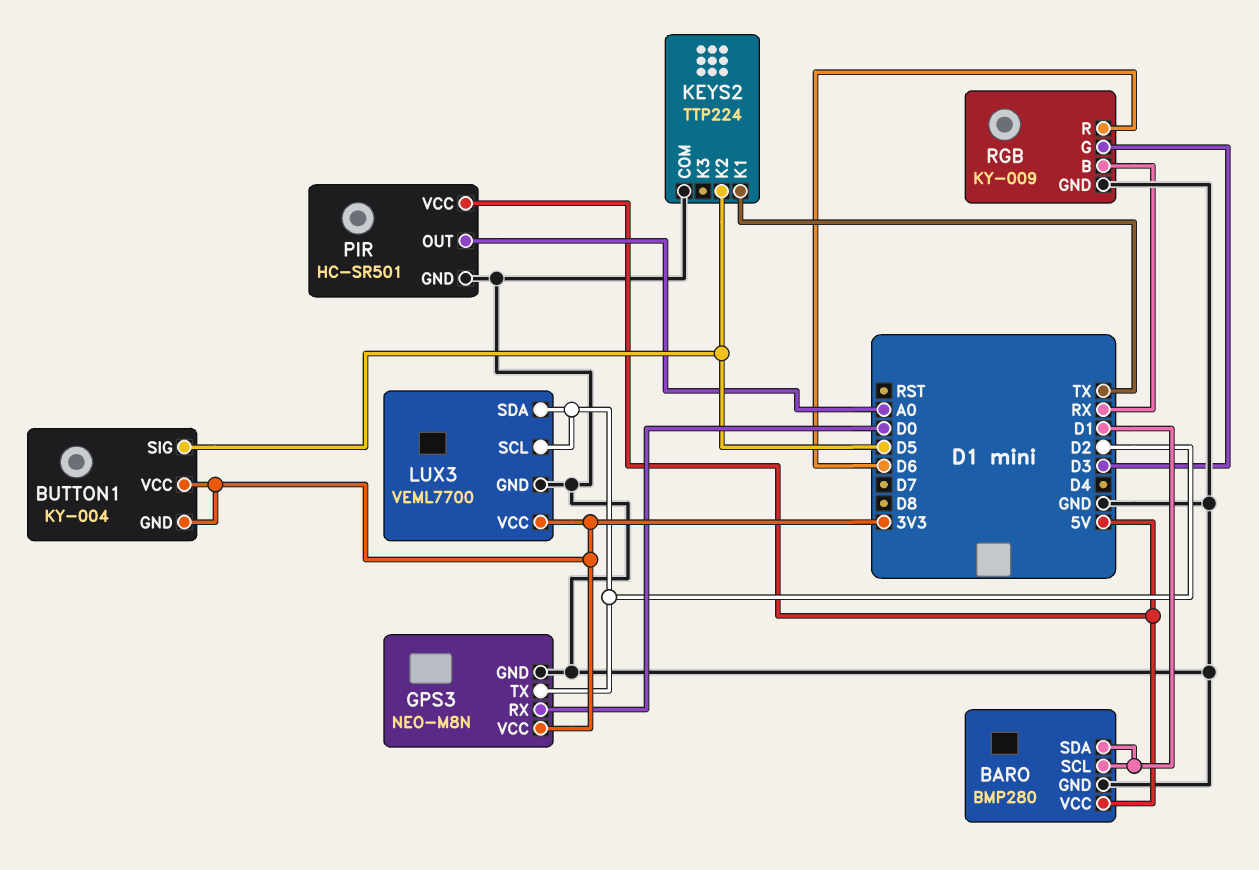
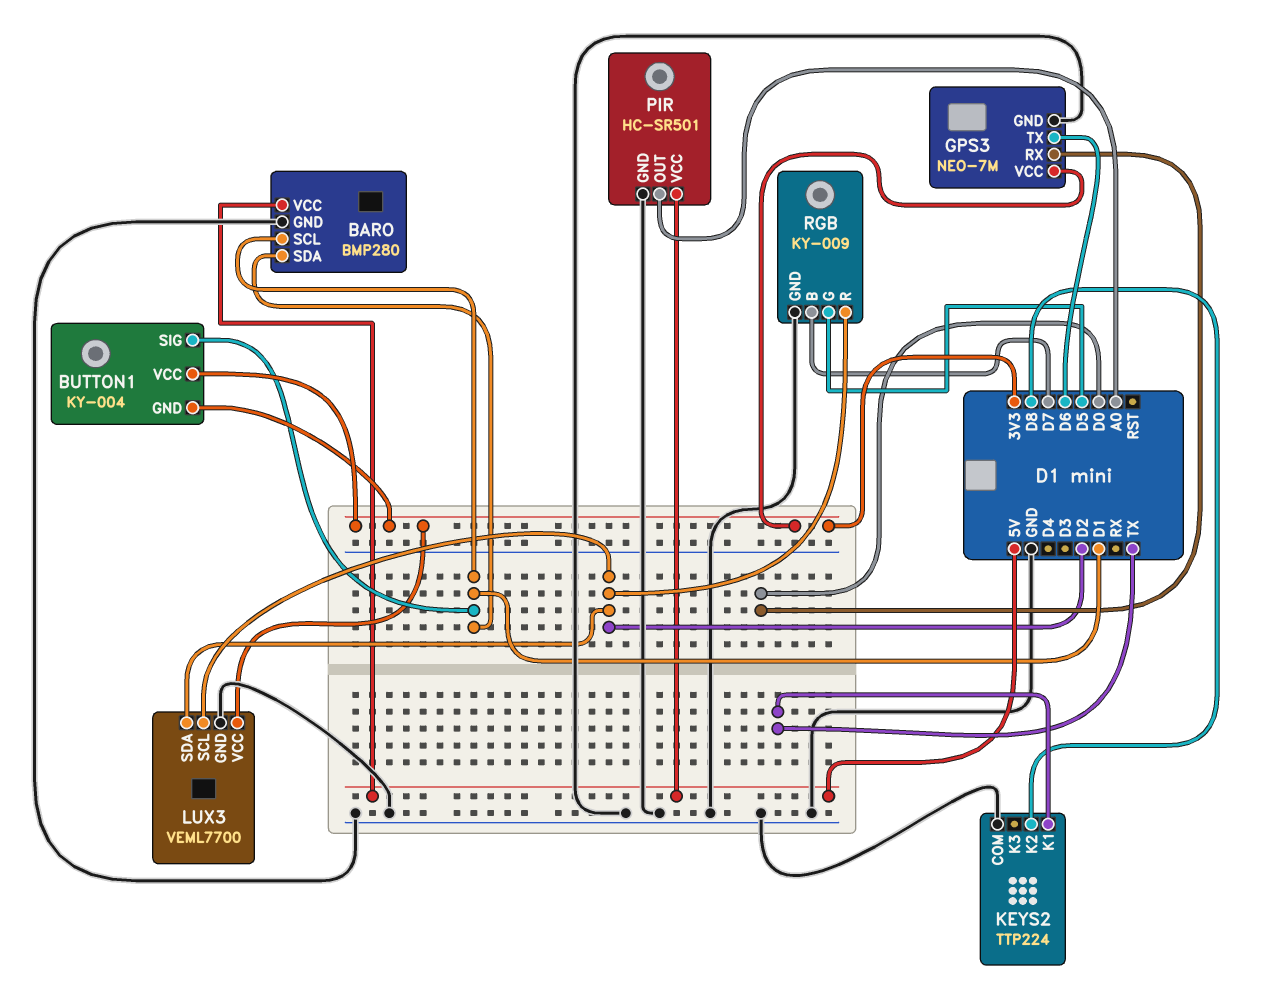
BUTTON1 pin SIG: D5 -> D1
GPS3: NEO-M8N -> NEO-7M
GPS3 pin TX: D2 -> D6
KEYS2 pin K2: D5 -> D8
RGB pin B: RX -> D7
RGB pin G: D3 -> D5
RGB pin R: D6 -> D2

